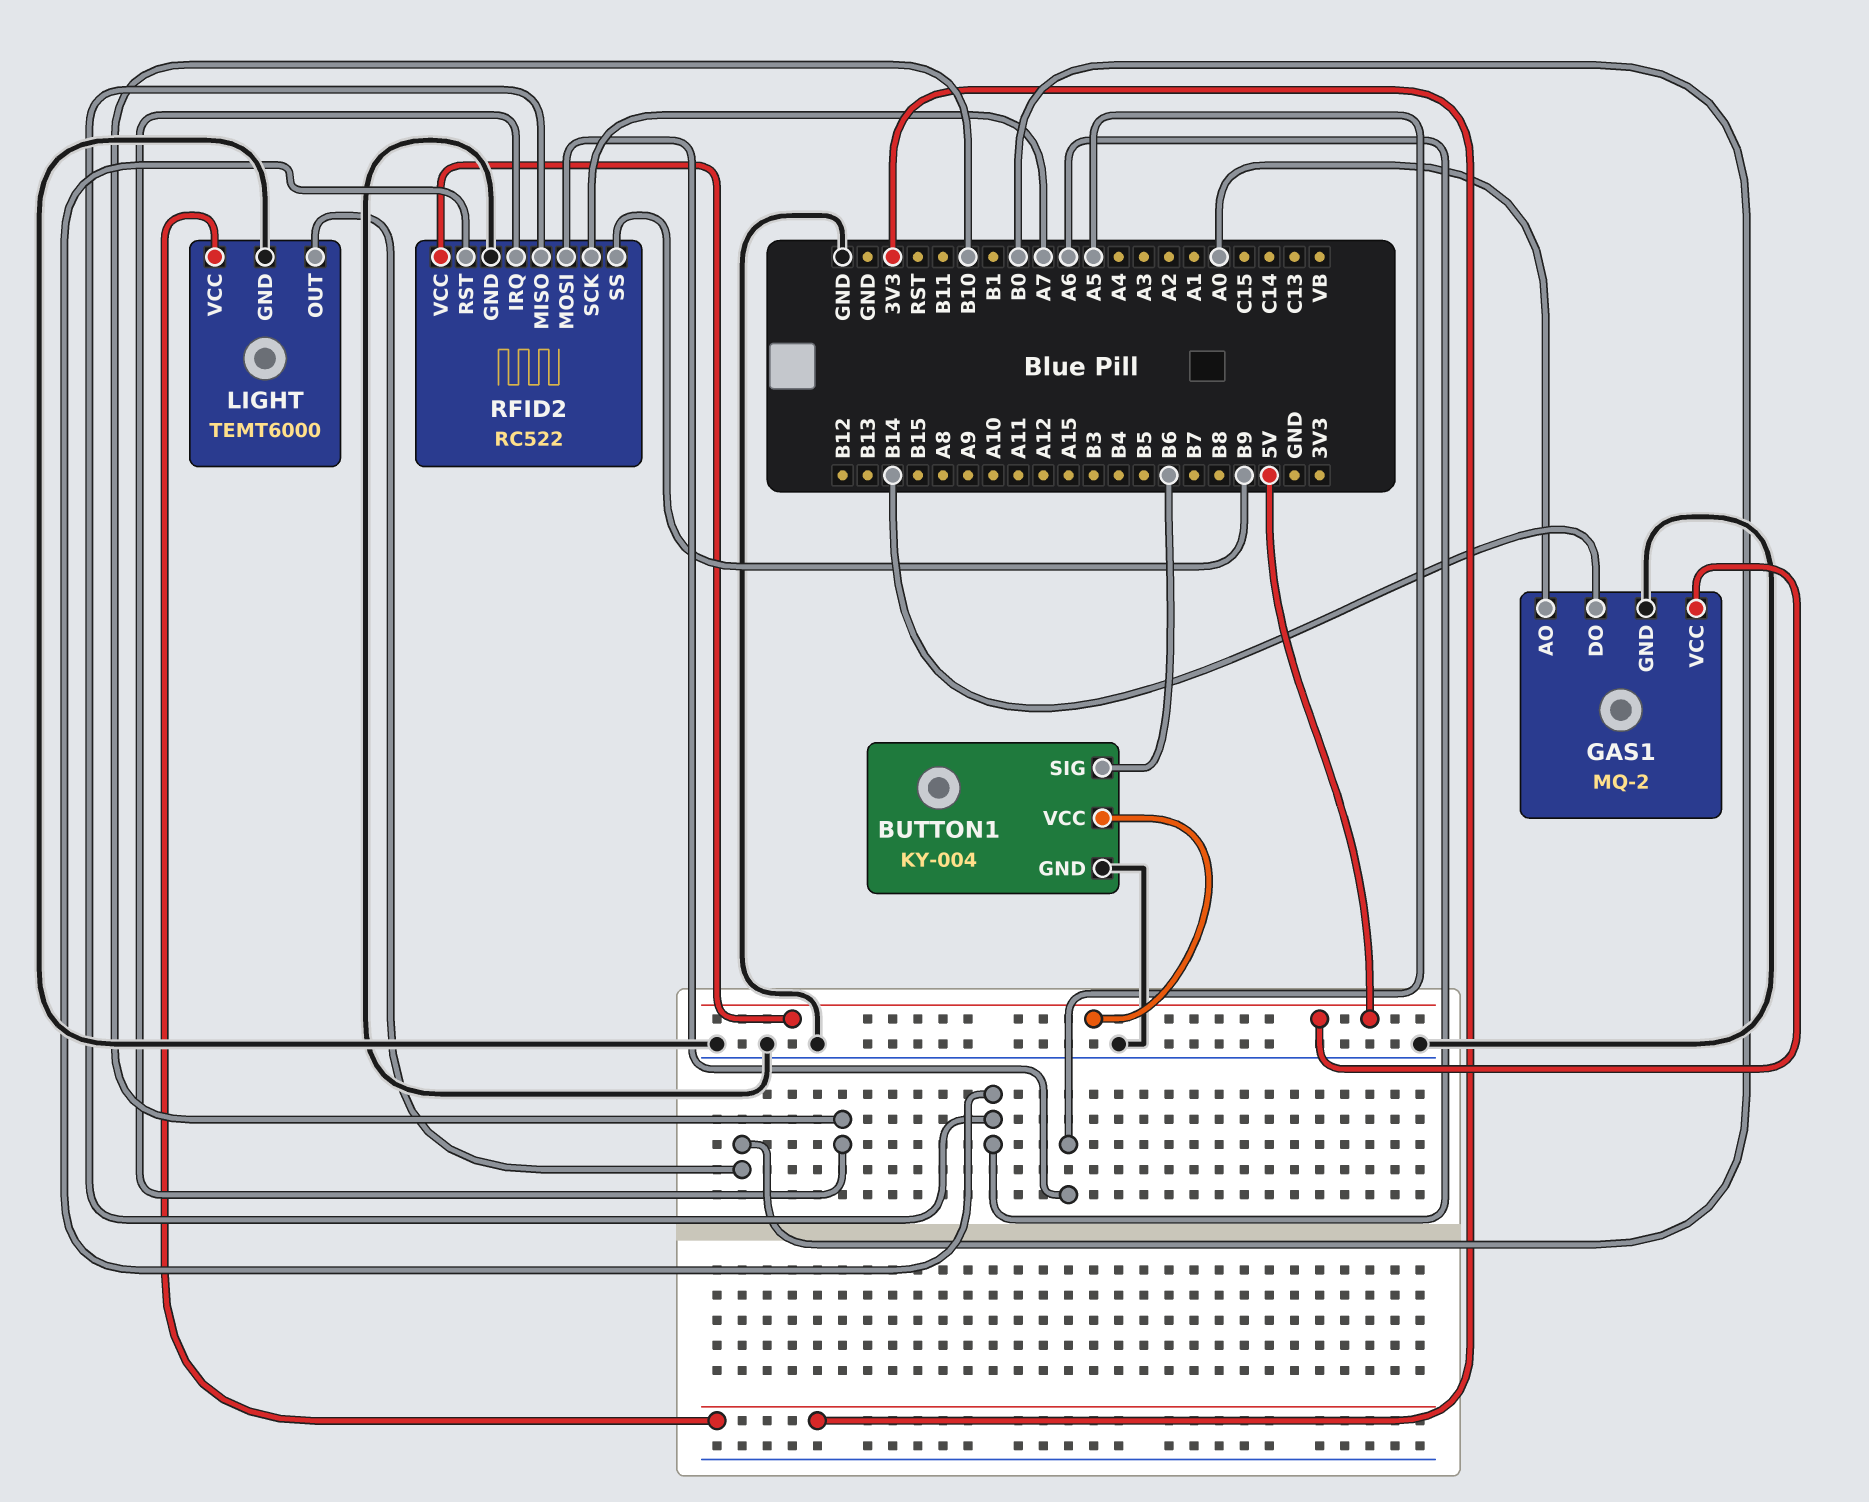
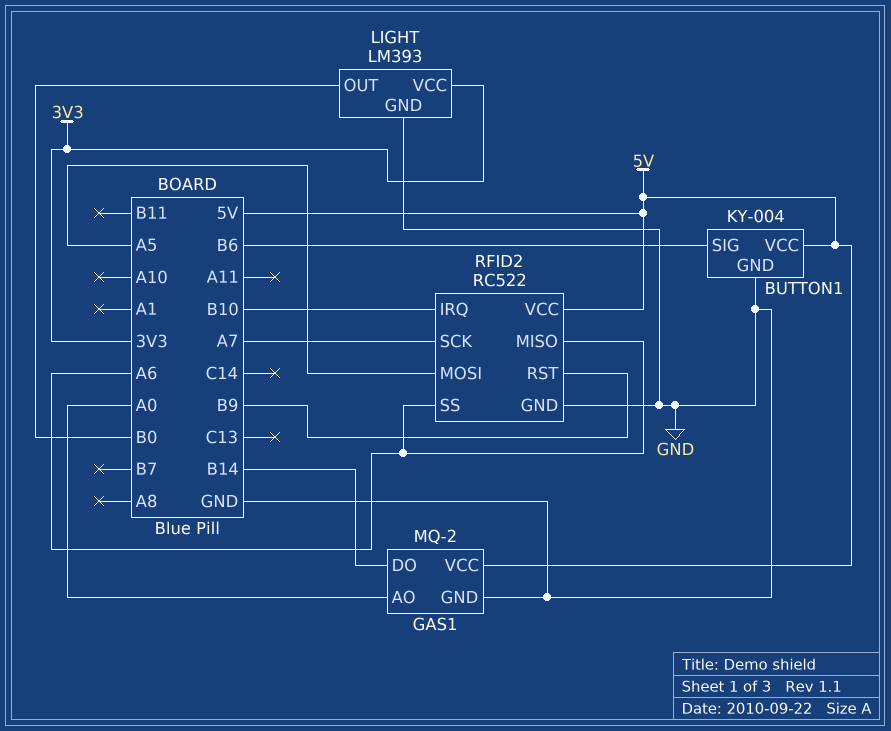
LIGHT: TEMT6000 -> LM393
RFID2 pin RST: A6 -> B9
RFID2 pin SS: B9 -> A6

